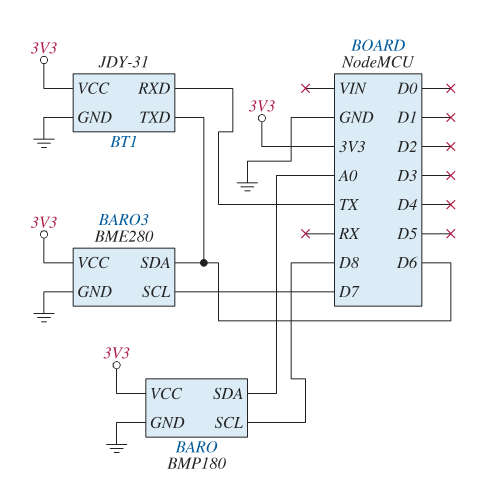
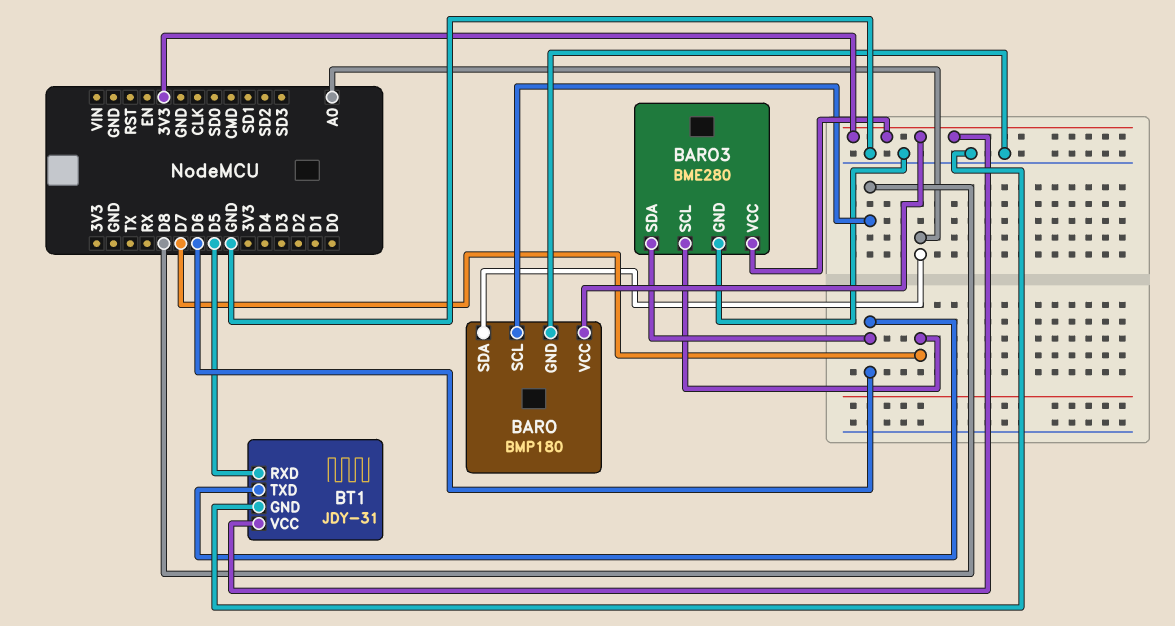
BT1 pin RXD: TX -> D5

